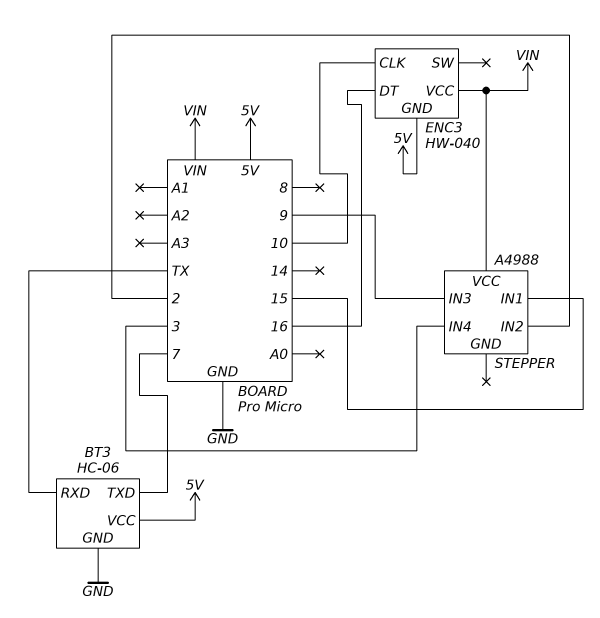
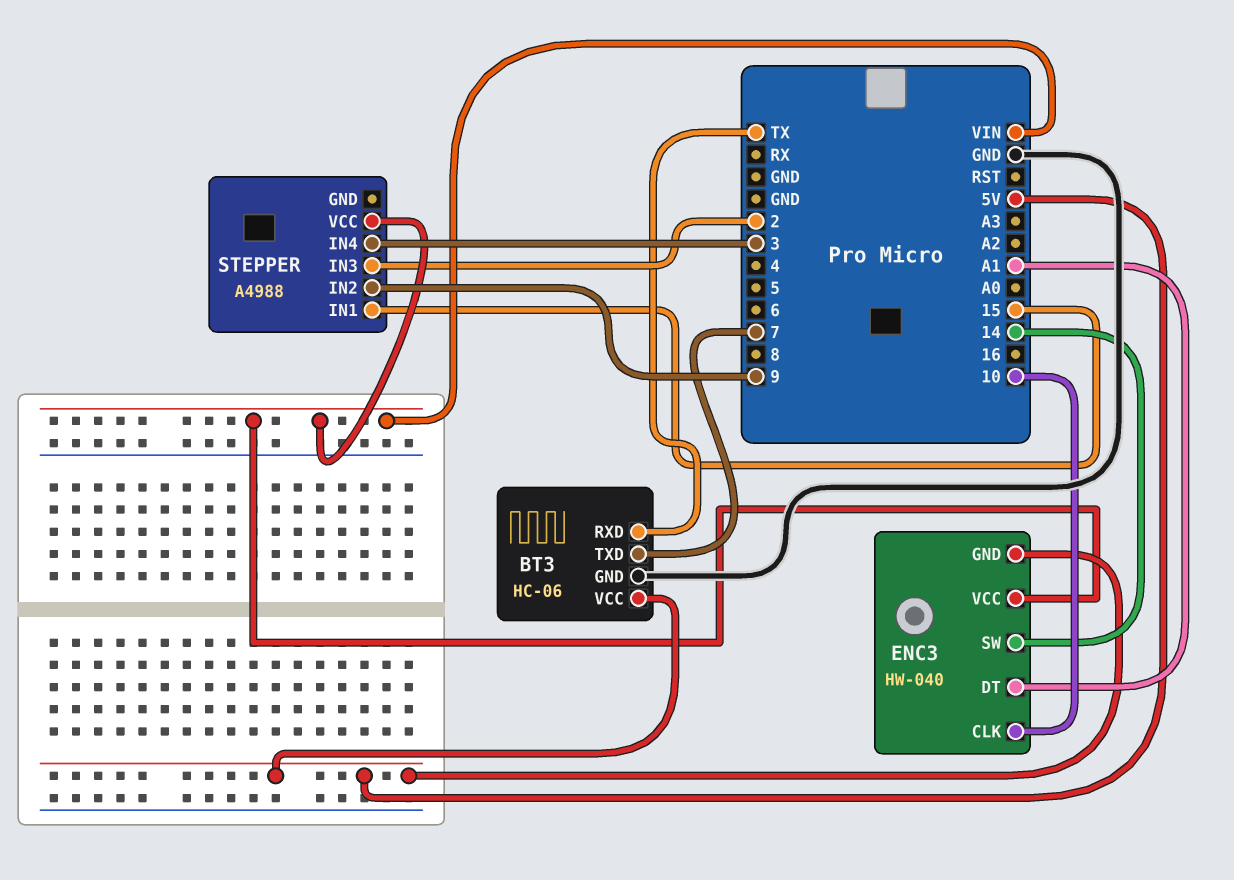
ENC3 pin DT: 16 -> A1
ENC3 pin SW: none -> 14
STEPPER pin IN2: 2 -> 9
STEPPER pin IN3: 9 -> 2

